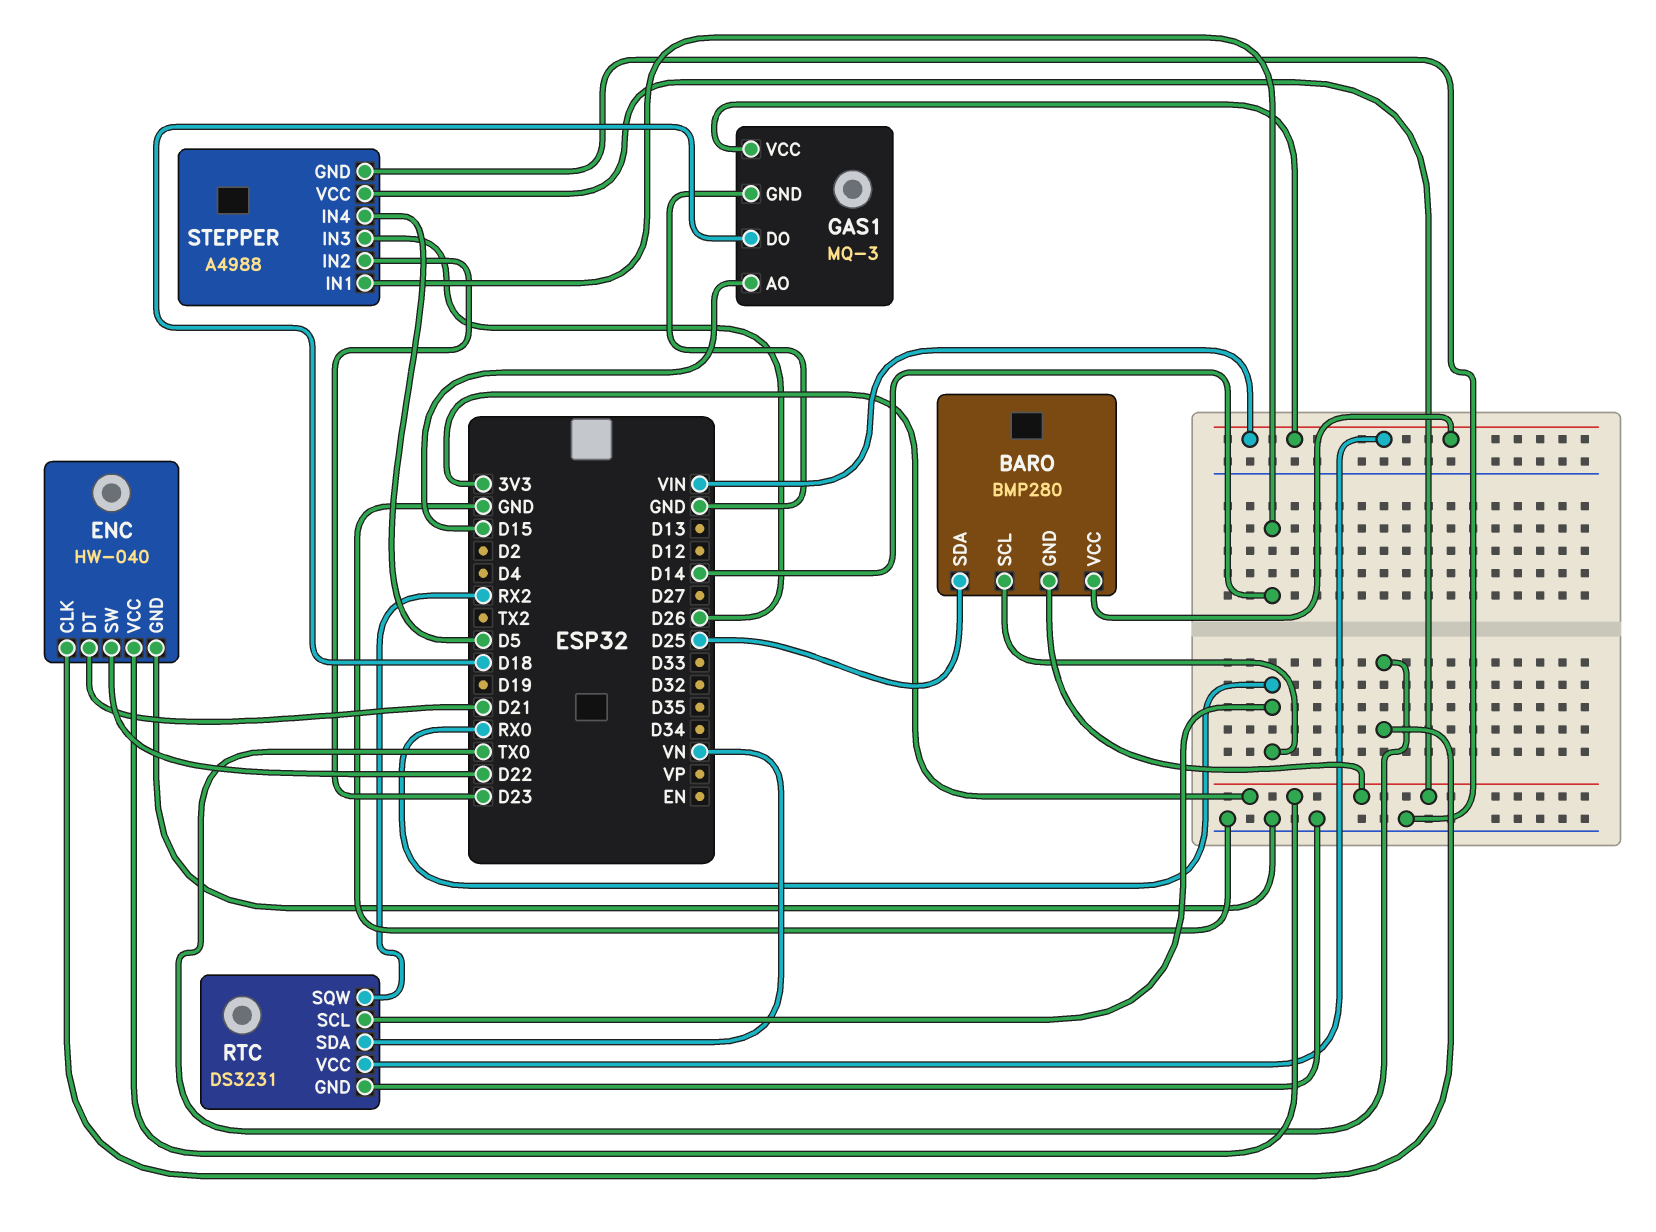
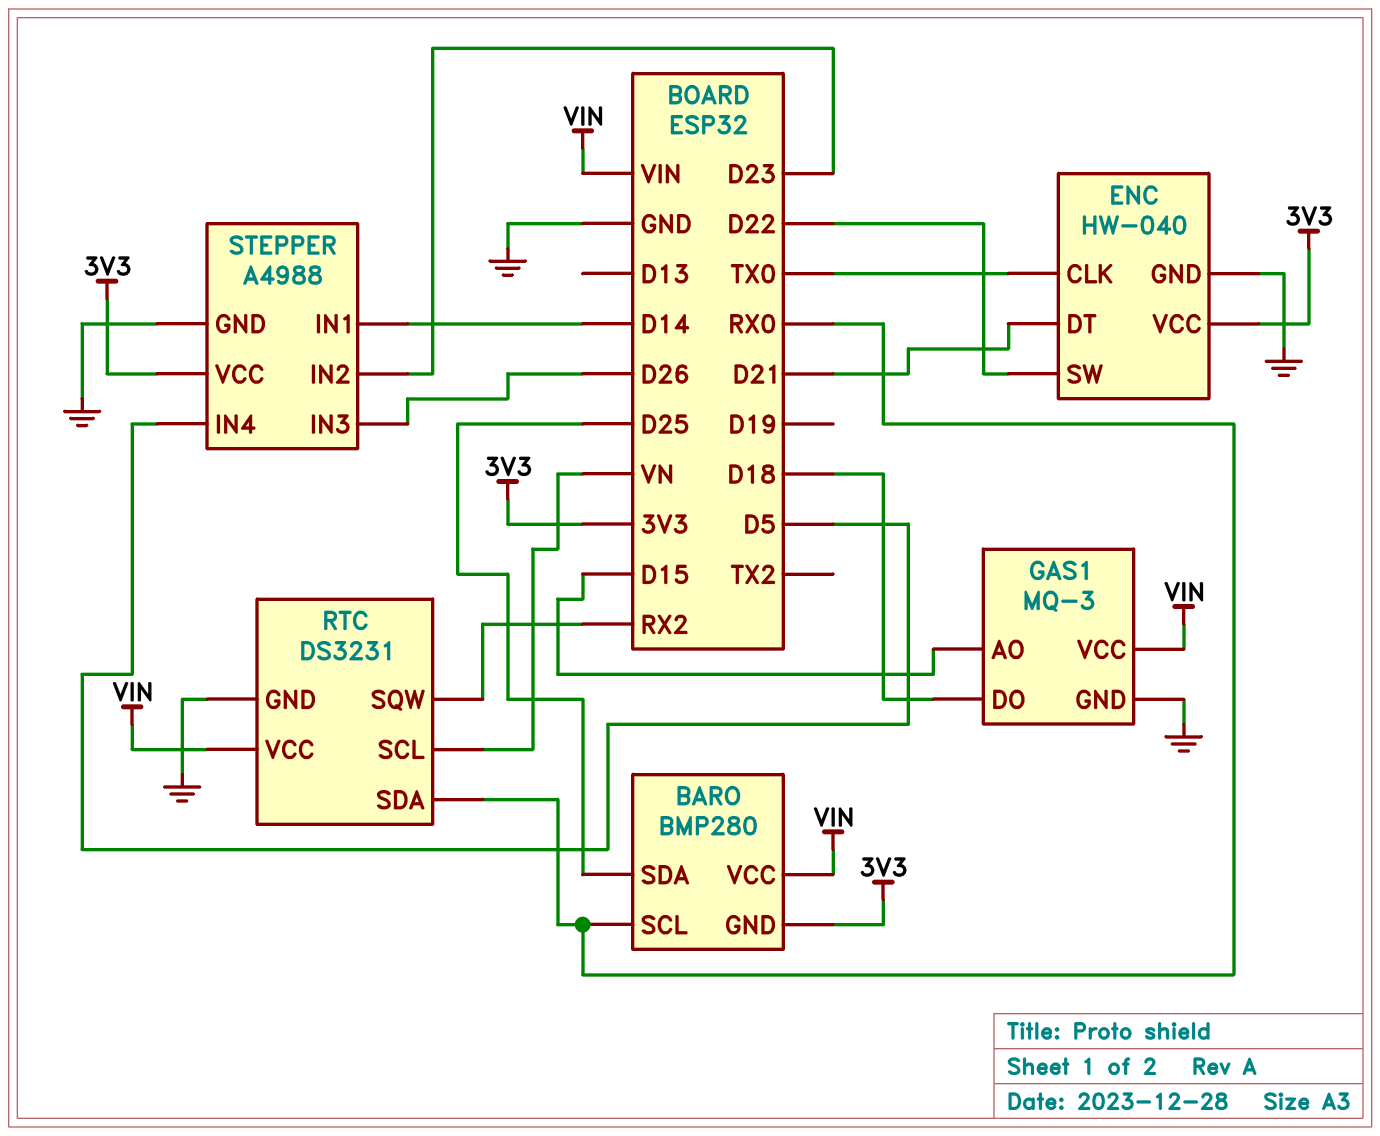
RTC pin SCL: RX0 -> VN
RTC pin SDA: VN -> RX0

